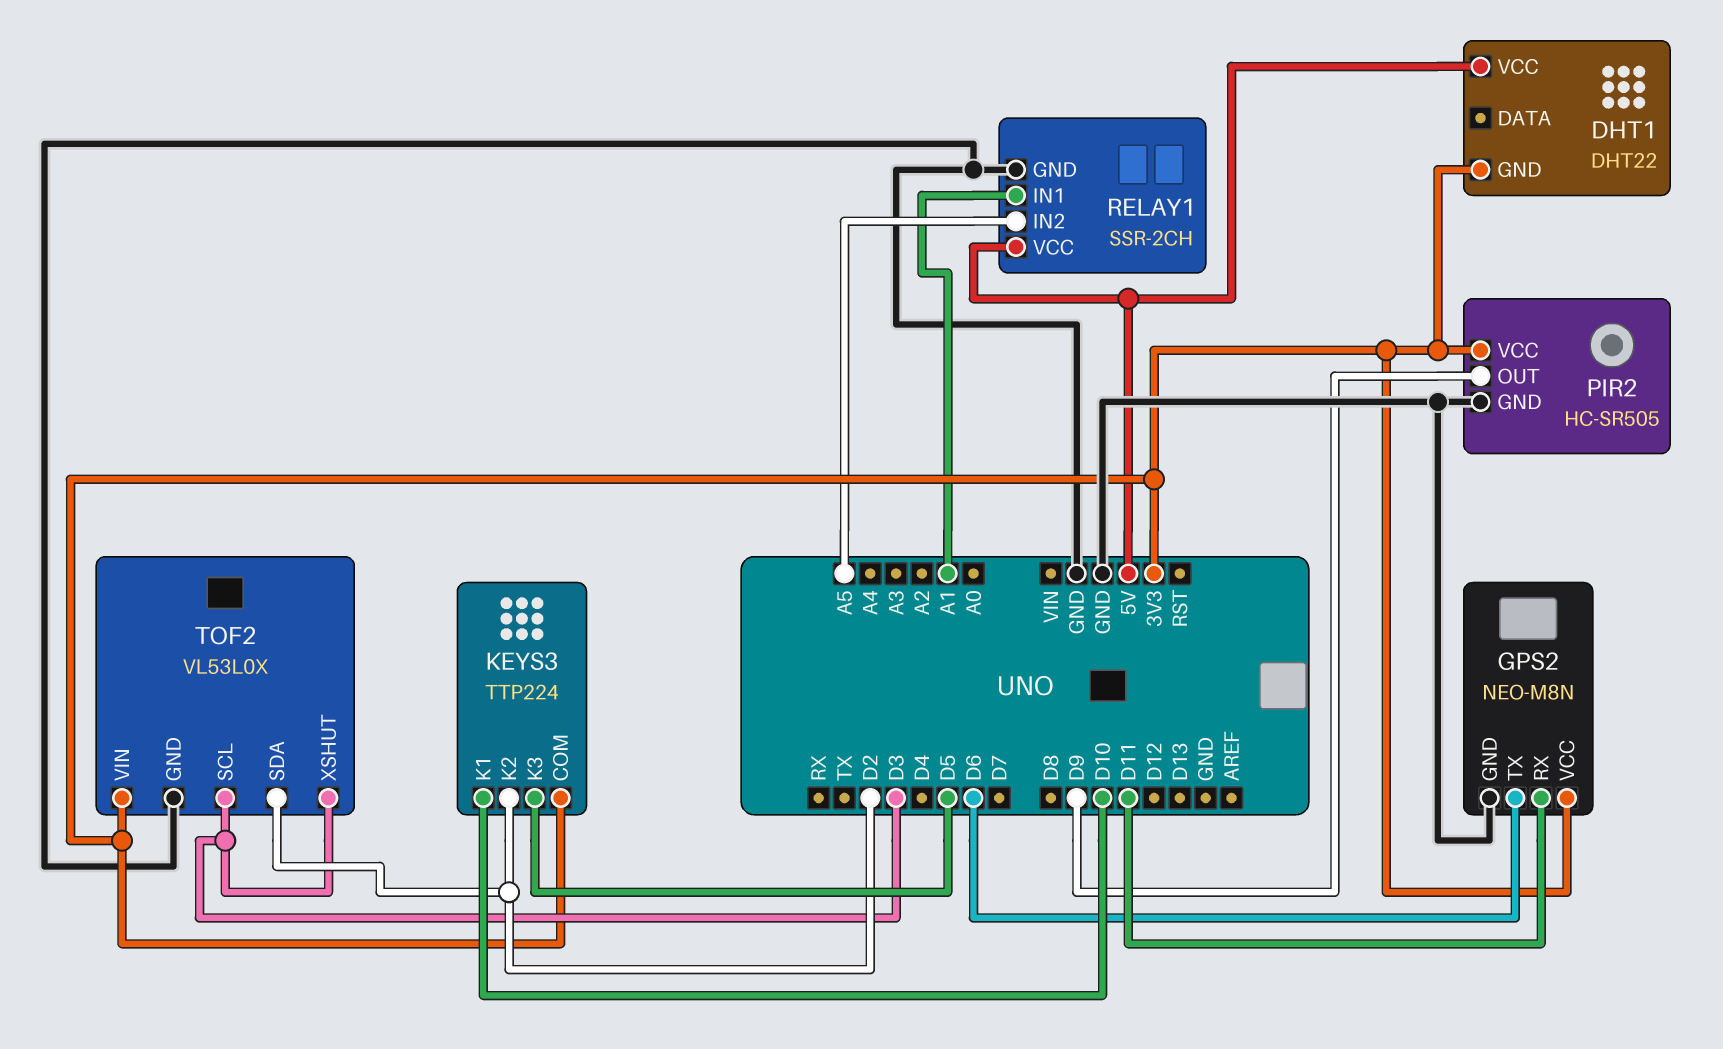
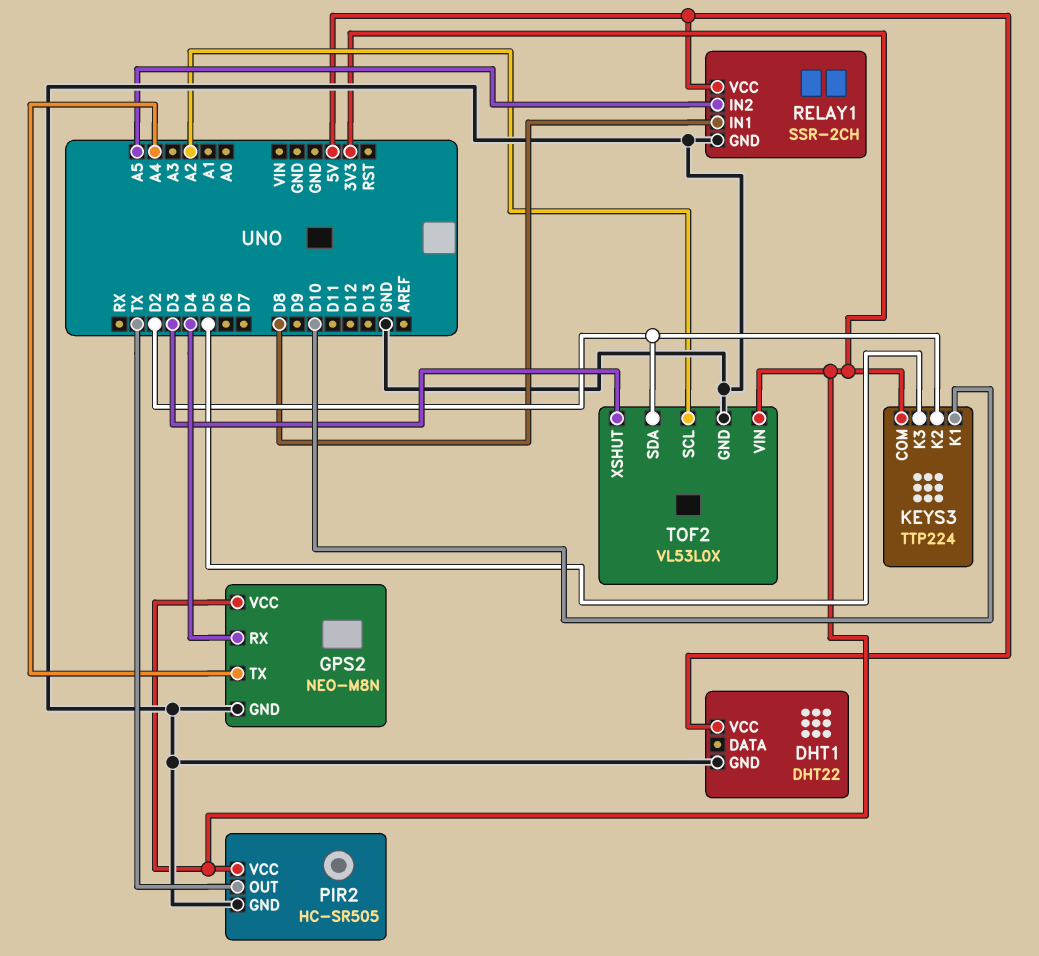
DHT1 pin GND: 3V3 -> GND
GPS2 pin RX: D11 -> D4
GPS2 pin TX: D6 -> A4
PIR2 pin OUT: D9 -> TX
RELAY1 pin IN1: A1 -> D8
TOF2 pin SCL: D3 -> A2

